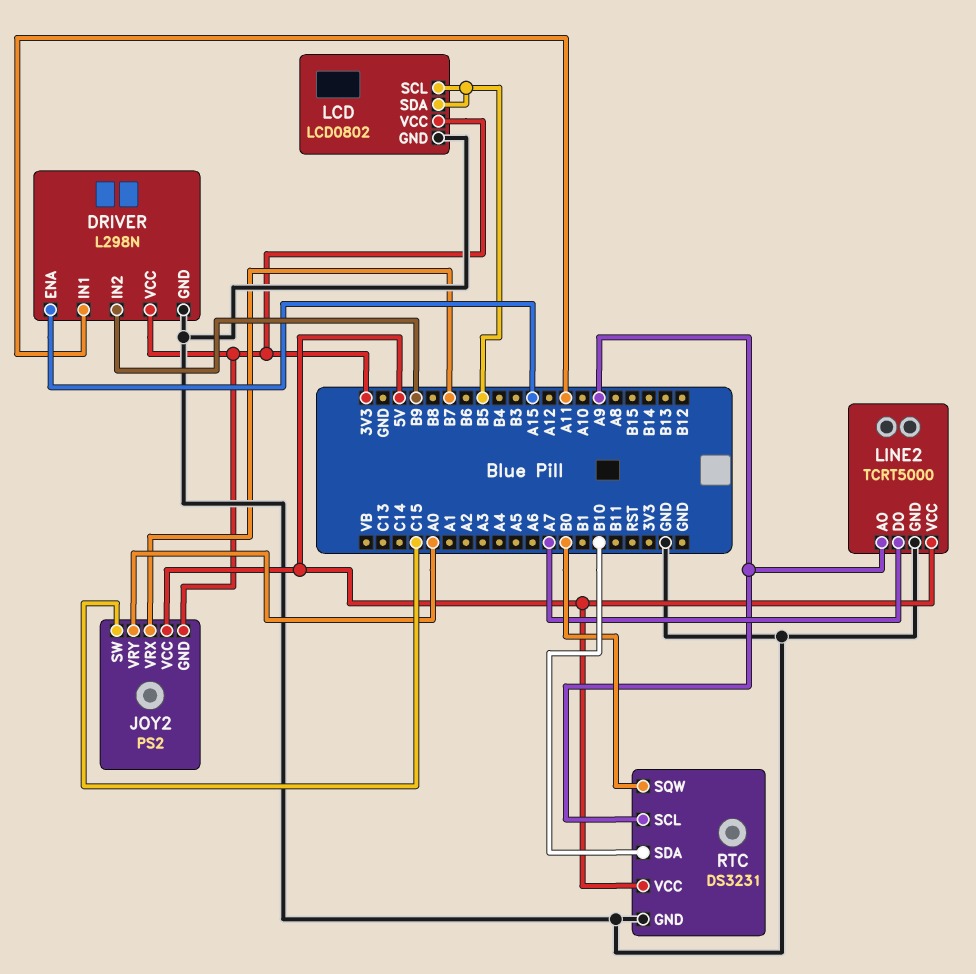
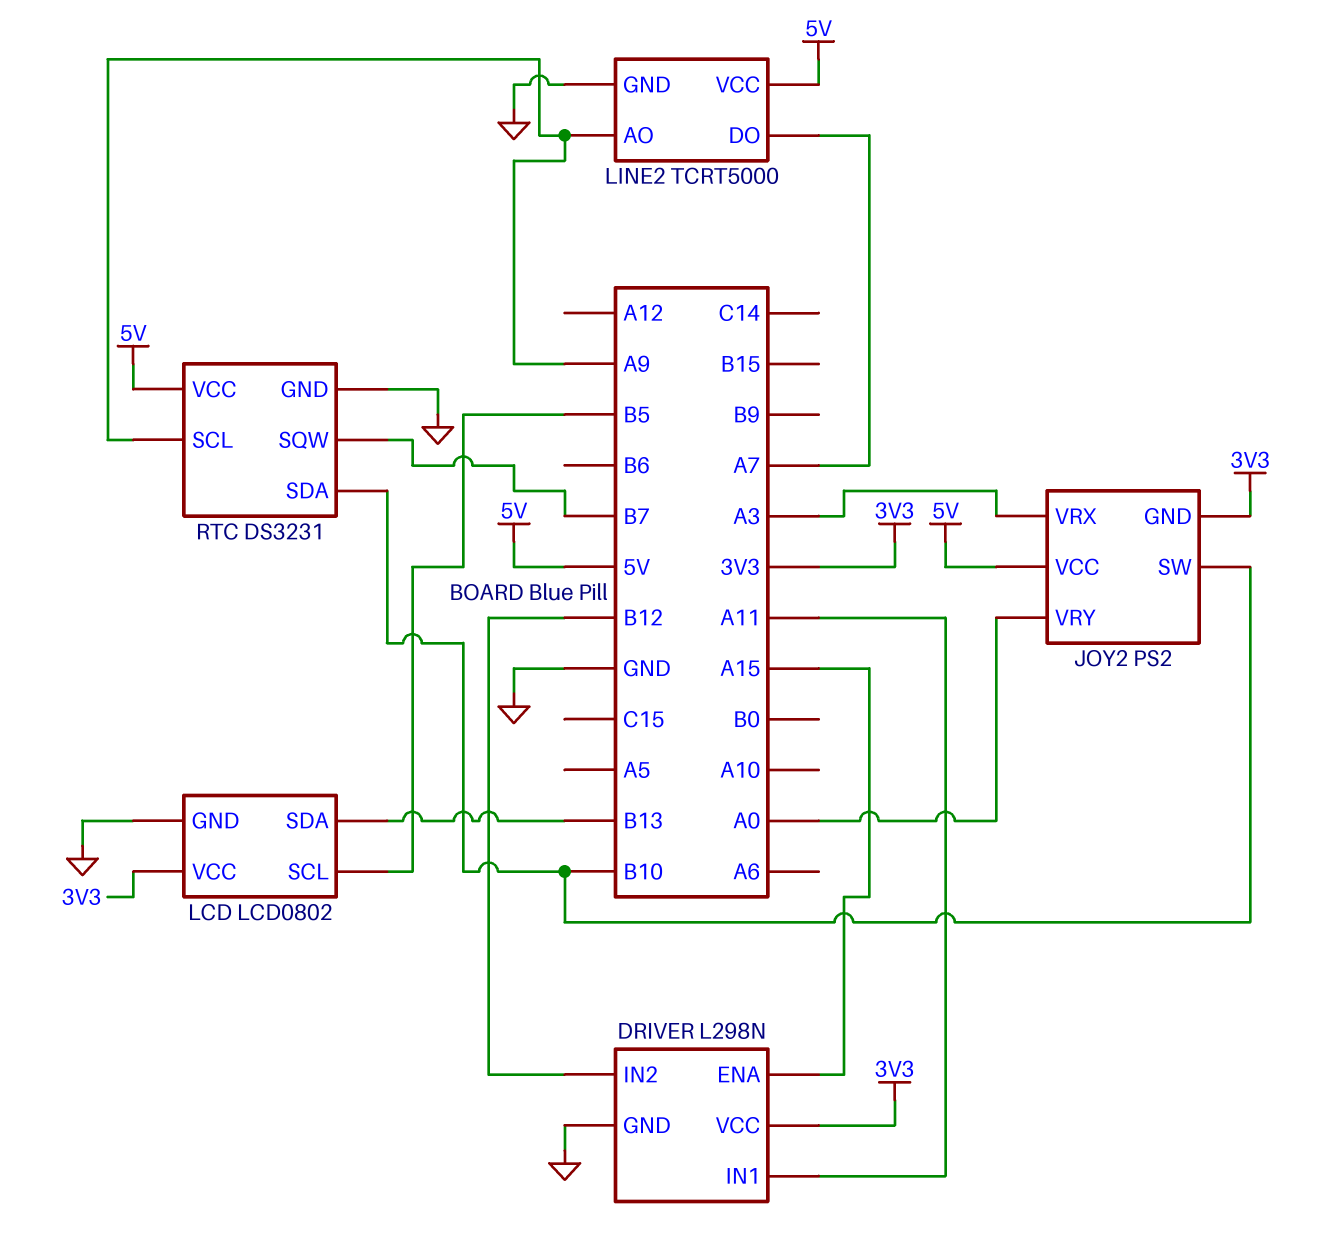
DRIVER pin IN2: B9 -> B12
JOY2 pin SW: C15 -> B10
JOY2 pin VRX: B7 -> A3
LCD pin SDA: B5 -> B13
RTC pin SQW: B0 -> B7

